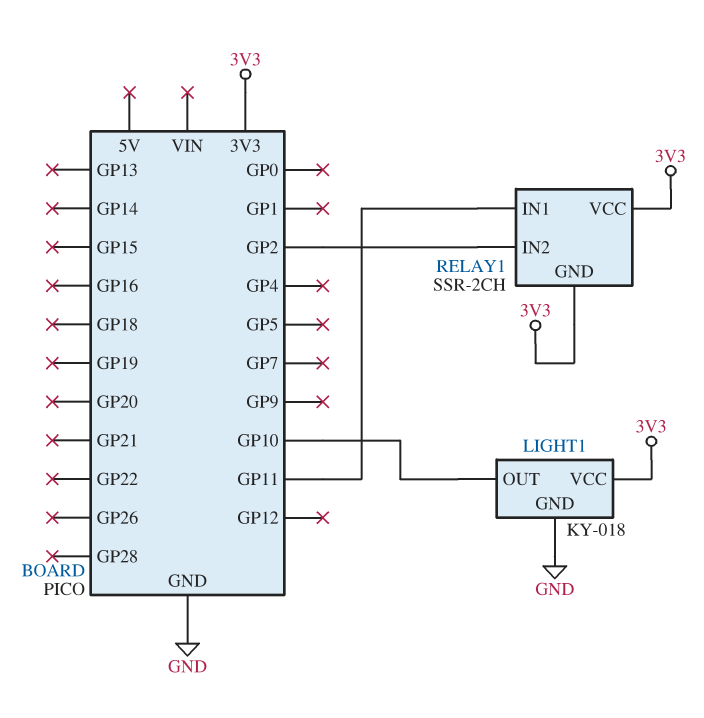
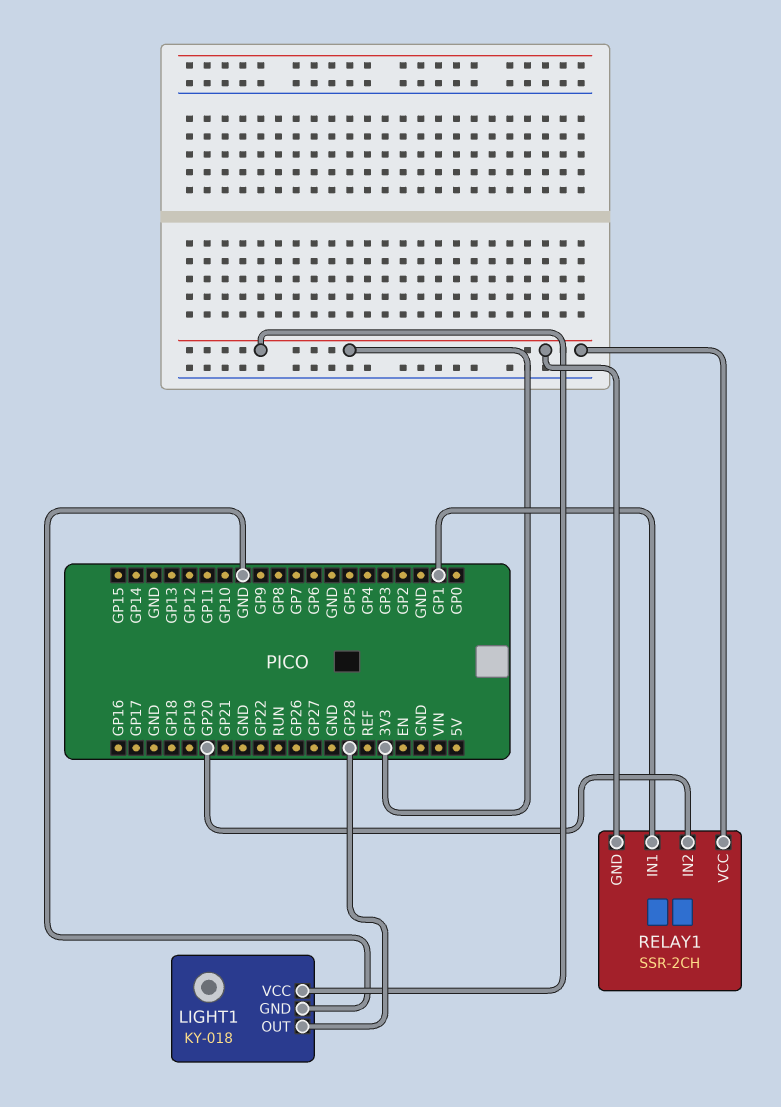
LIGHT1 pin OUT: GP10 -> GP28
RELAY1 pin IN1: GP11 -> GP1
RELAY1 pin IN2: GP2 -> GP20

